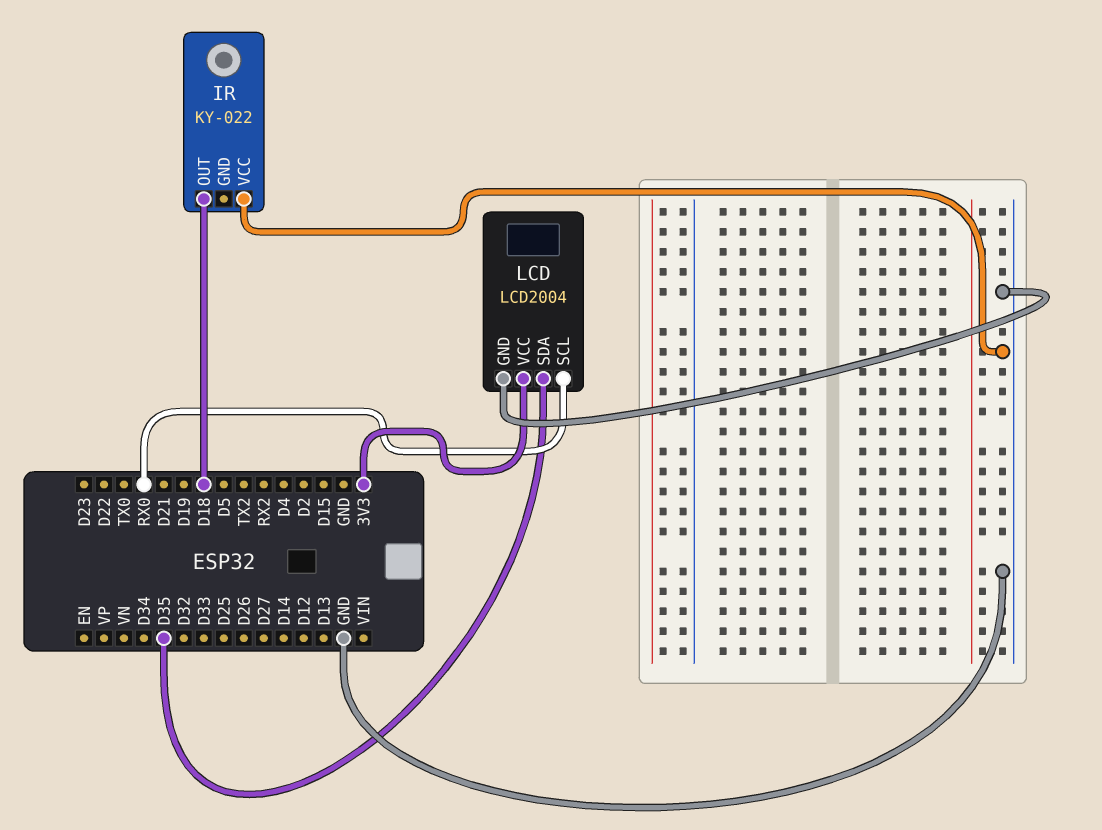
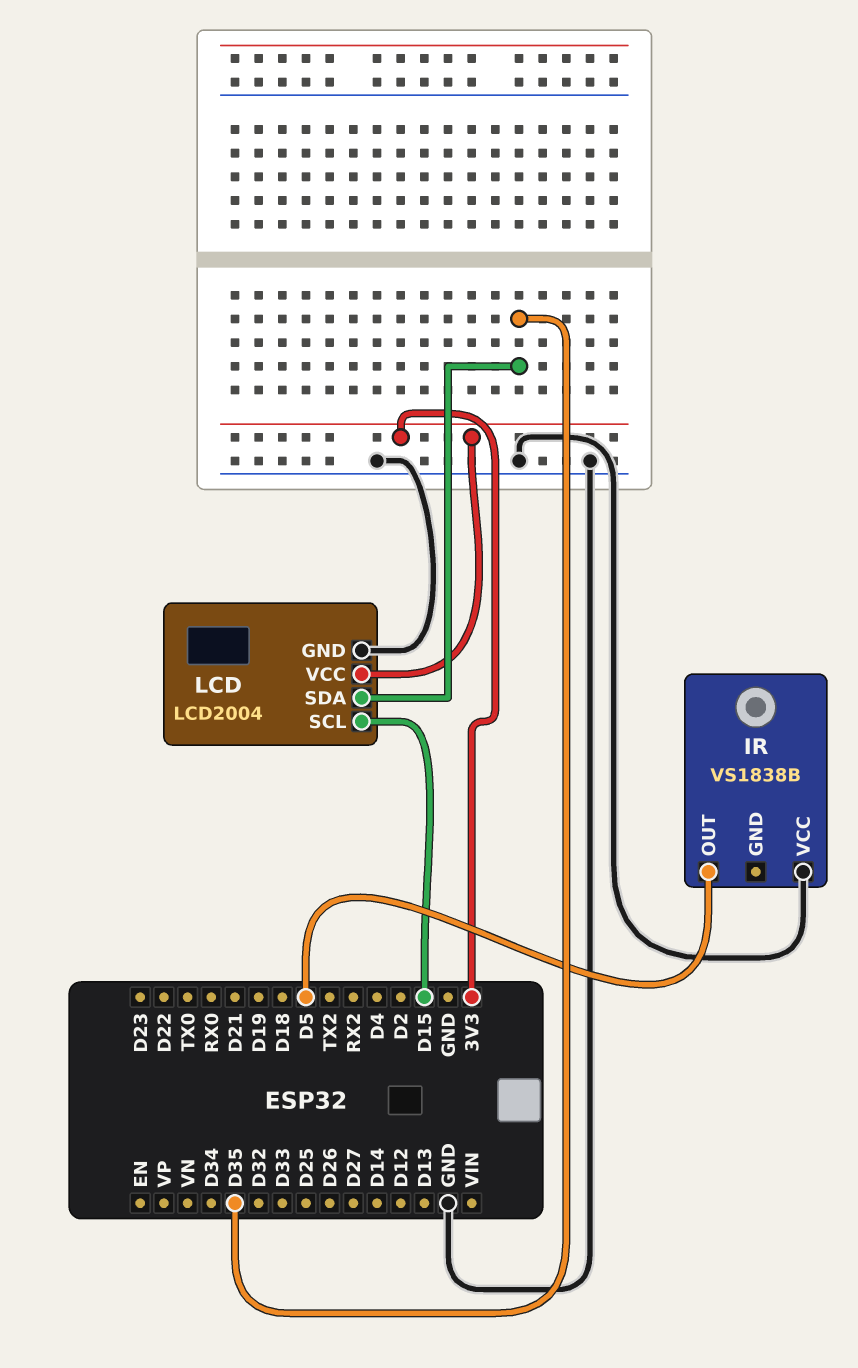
IR: KY-022 -> VS1838B
IR pin OUT: D18 -> D5
LCD pin SCL: RX0 -> D15

